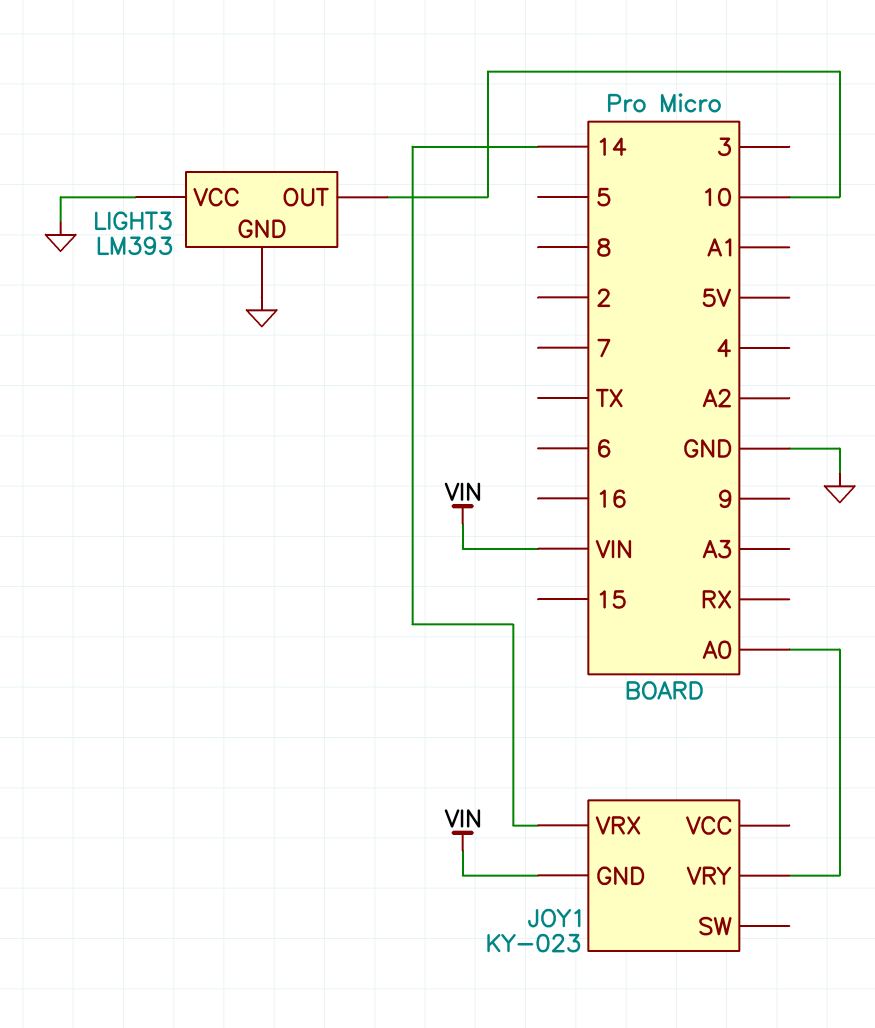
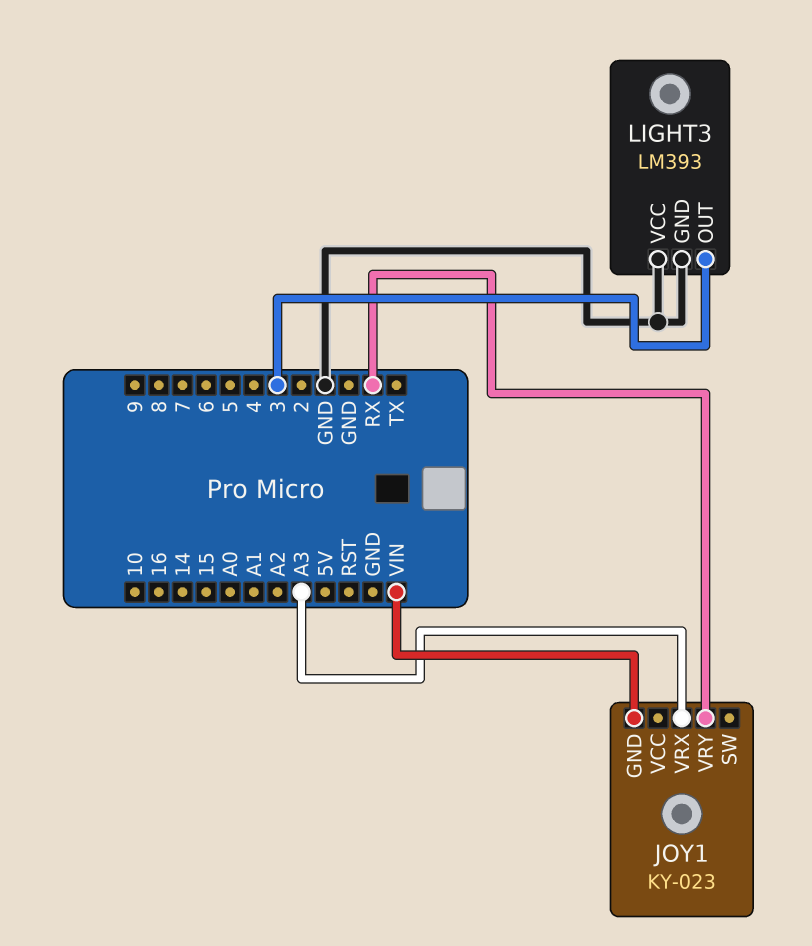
JOY1 pin VRX: 14 -> A3
JOY1 pin VRY: A0 -> RX
LIGHT3 pin OUT: 10 -> 3

